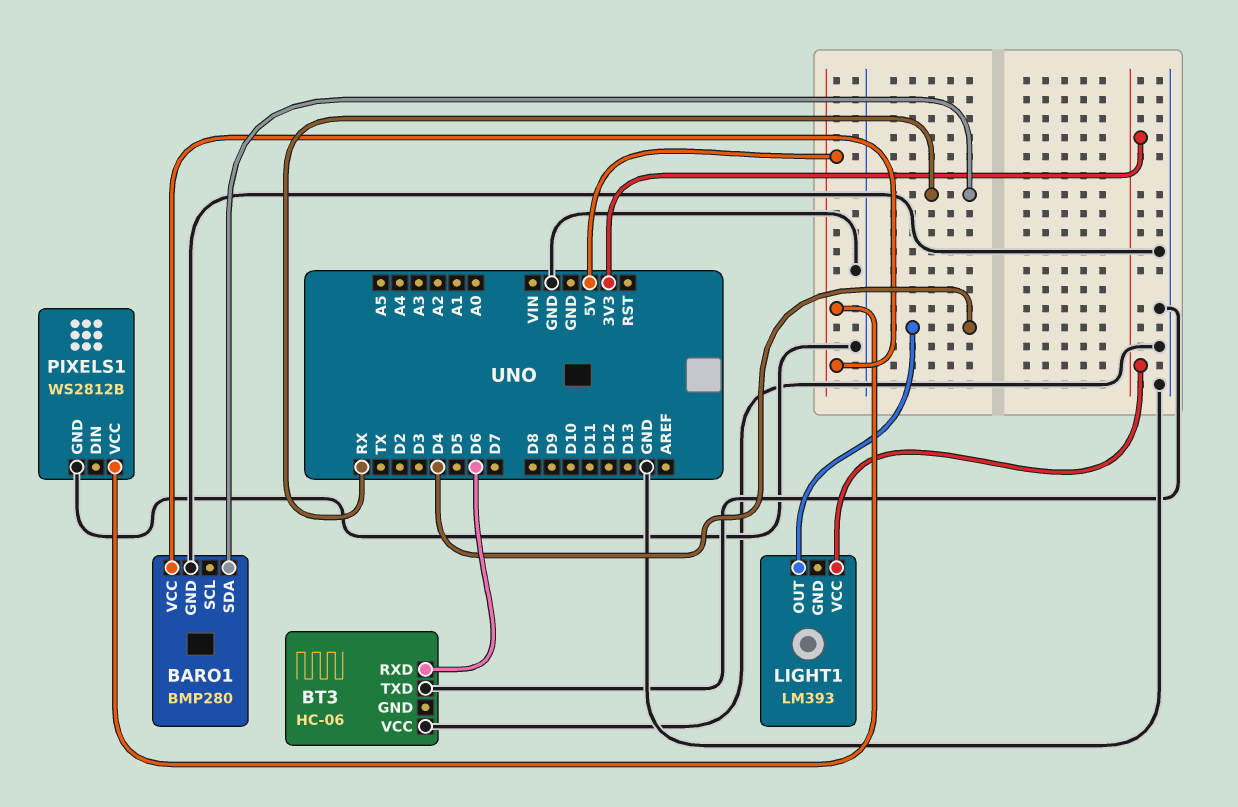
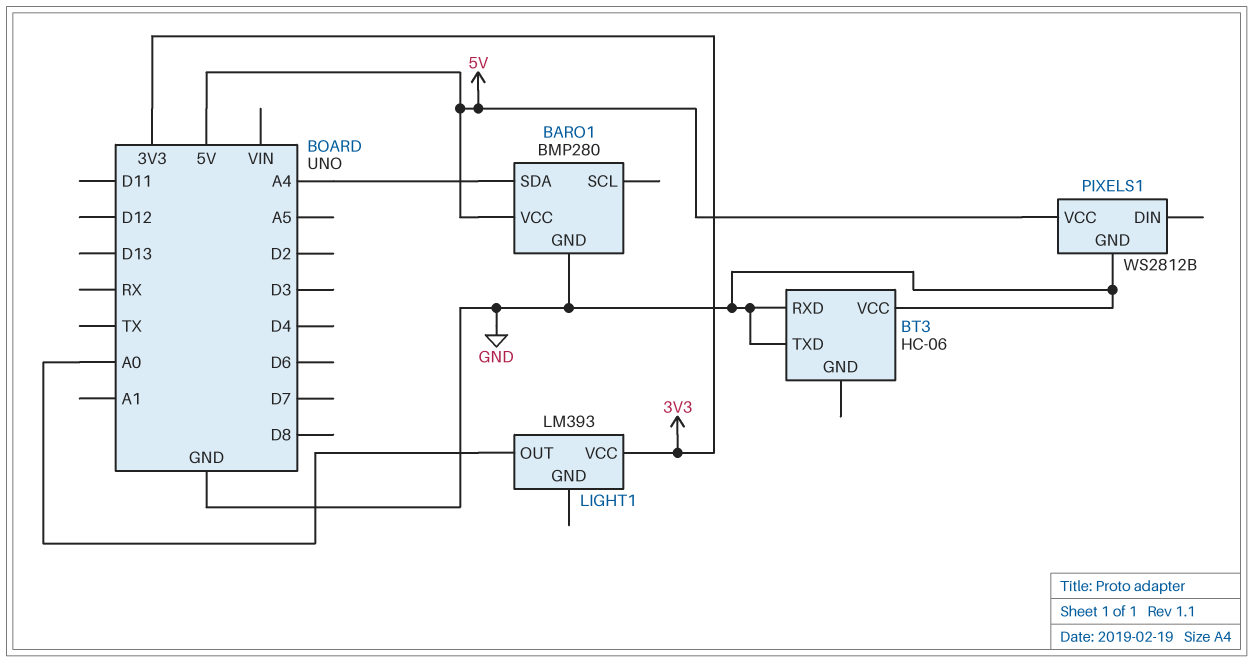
BARO1 pin SDA: RX -> A4
BT3 pin RXD: D6 -> GND
LIGHT1 pin OUT: D4 -> A0

